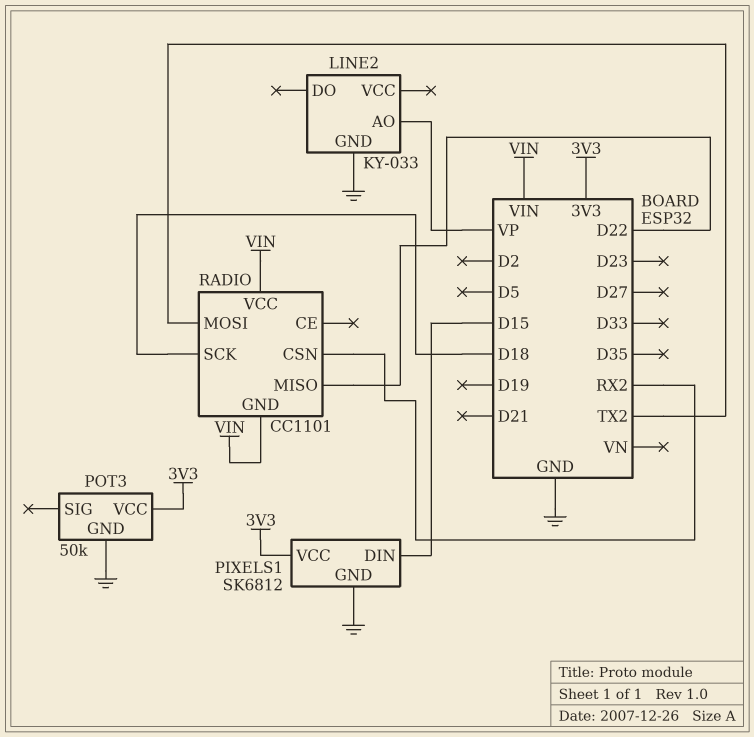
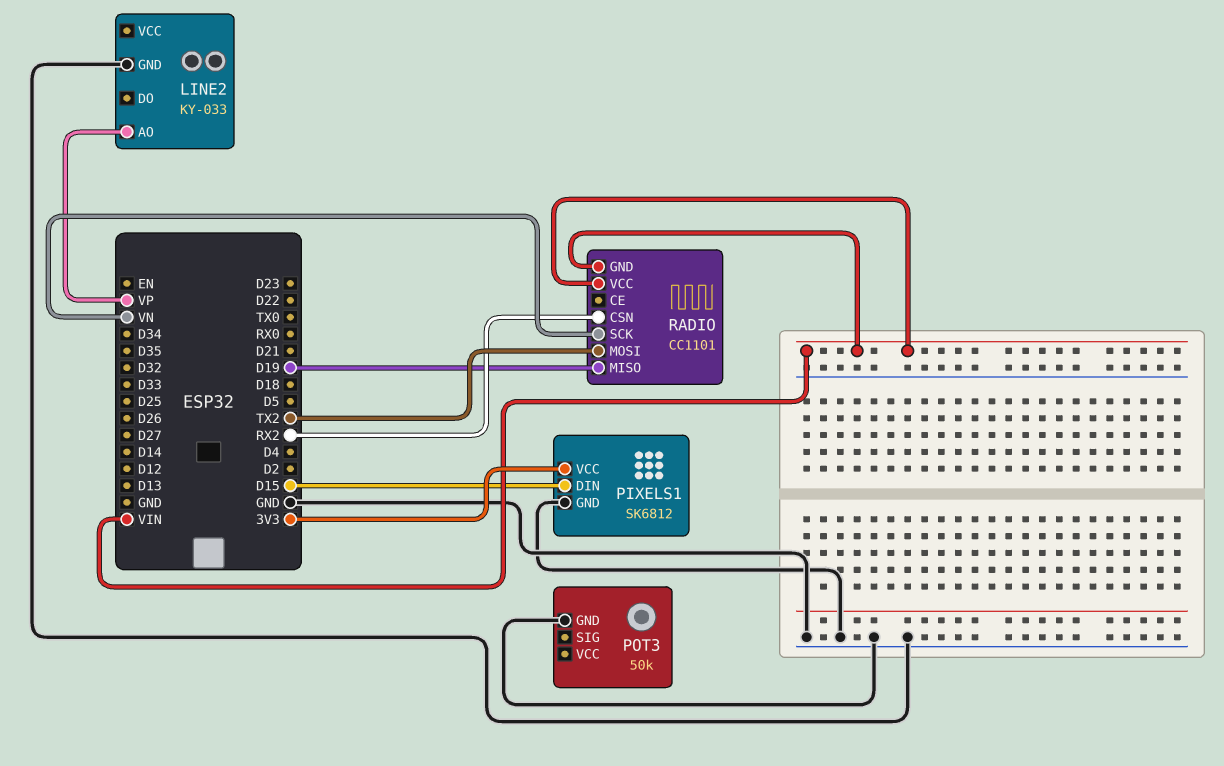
POT3 pin VCC: 3V3 -> none
RADIO pin MISO: D22 -> D19
RADIO pin SCK: D18 -> VN

